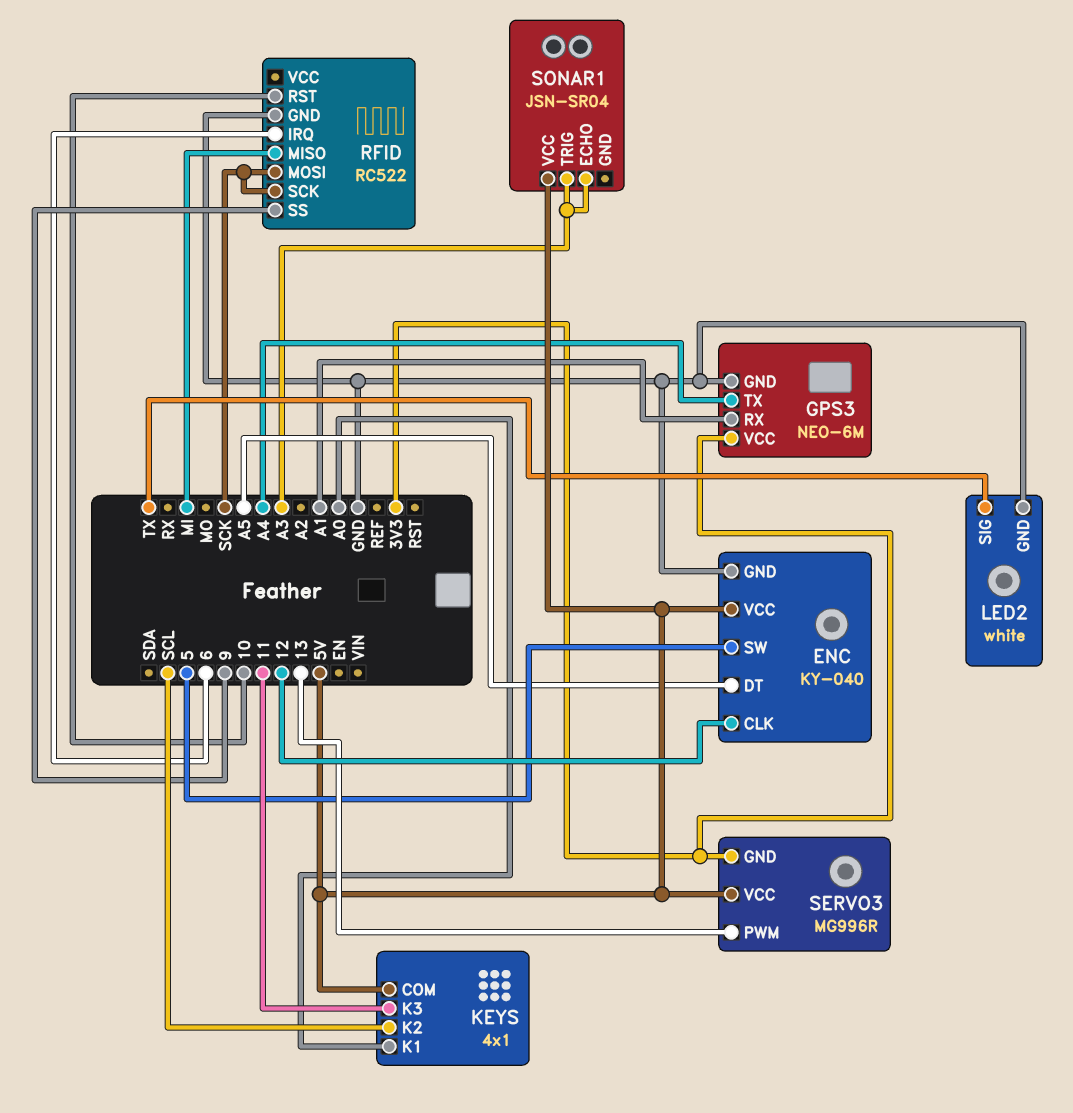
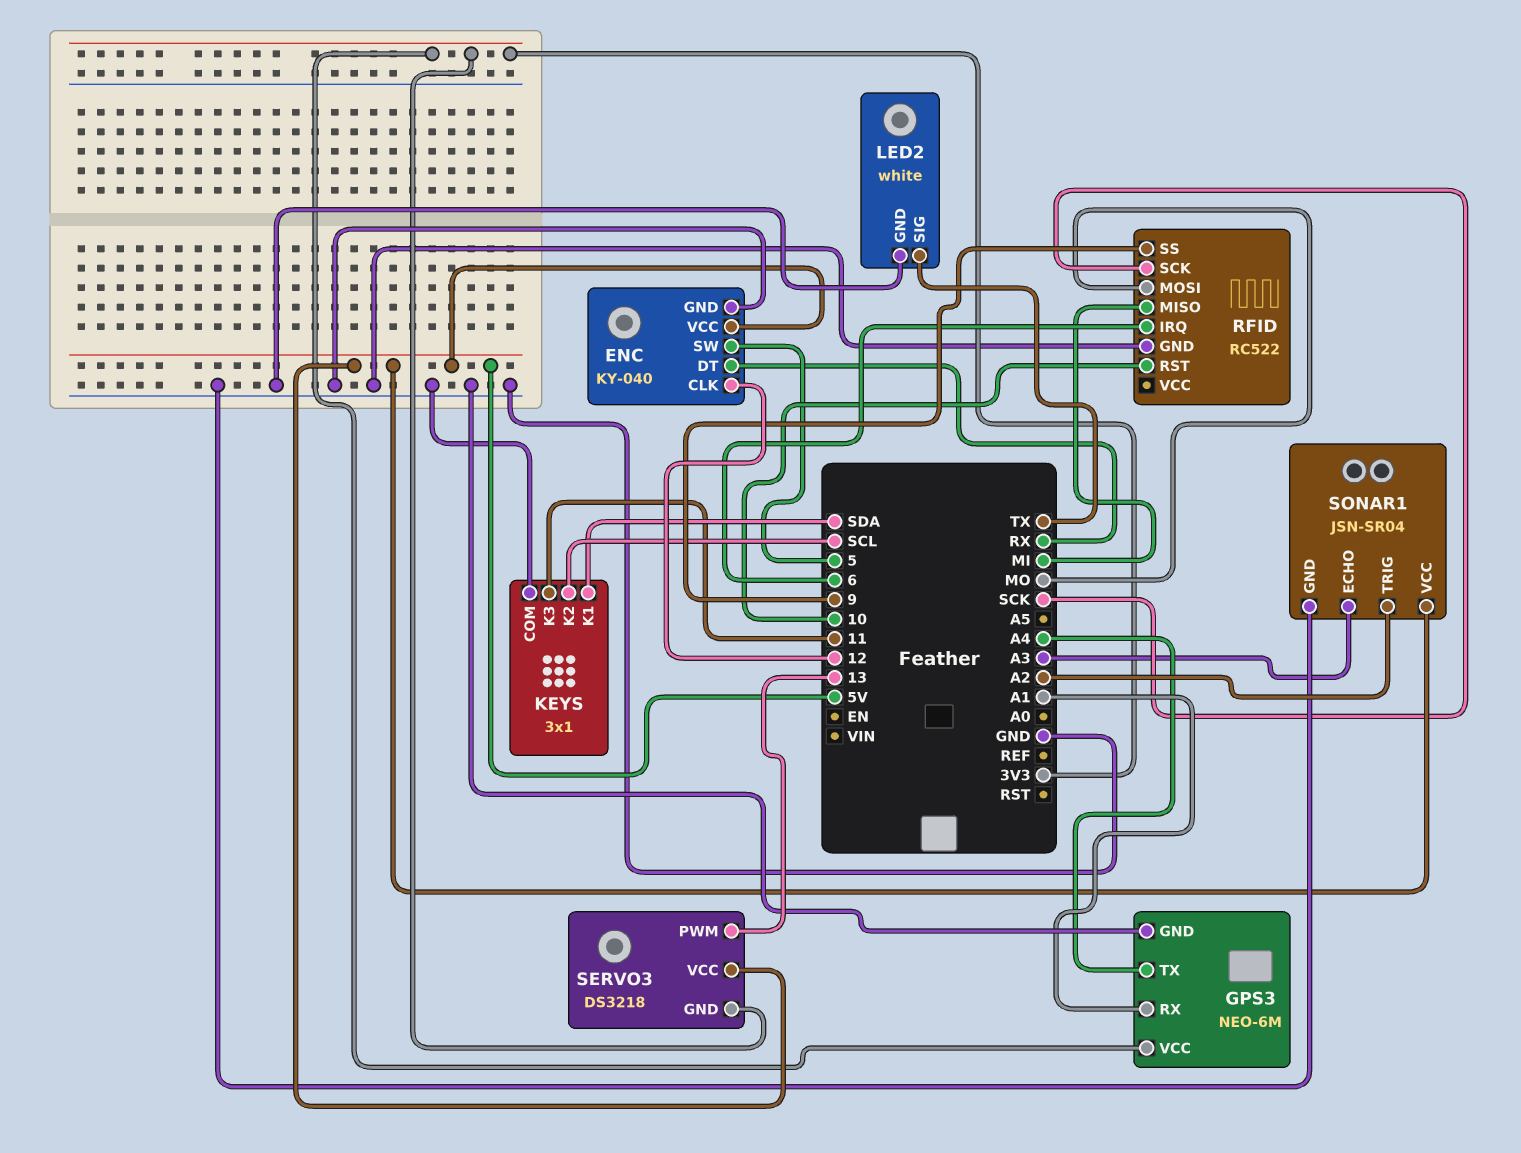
ENC pin DT: A5 -> RX
KEYS: 4x1 -> 3x1
KEYS pin COM: 5V -> GND
KEYS pin K1: A0 -> SDA
RFID pin MOSI: SCK -> MO
SERVO3: MG996R -> DS3218
SONAR1 pin GND: none -> GND
SONAR1 pin TRIG: A3 -> A2

